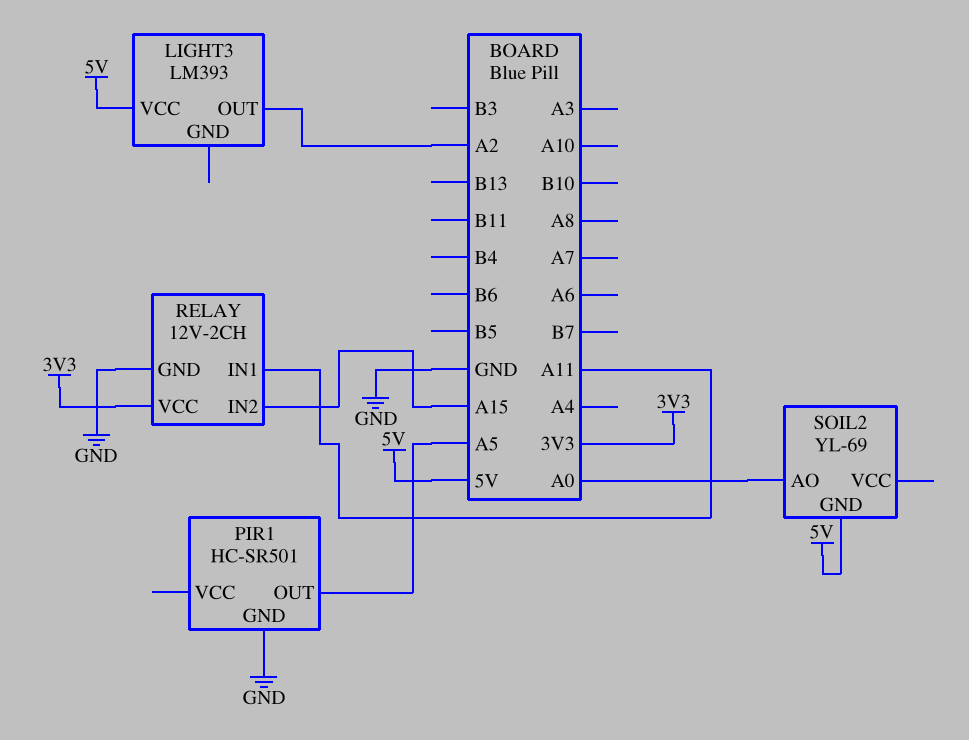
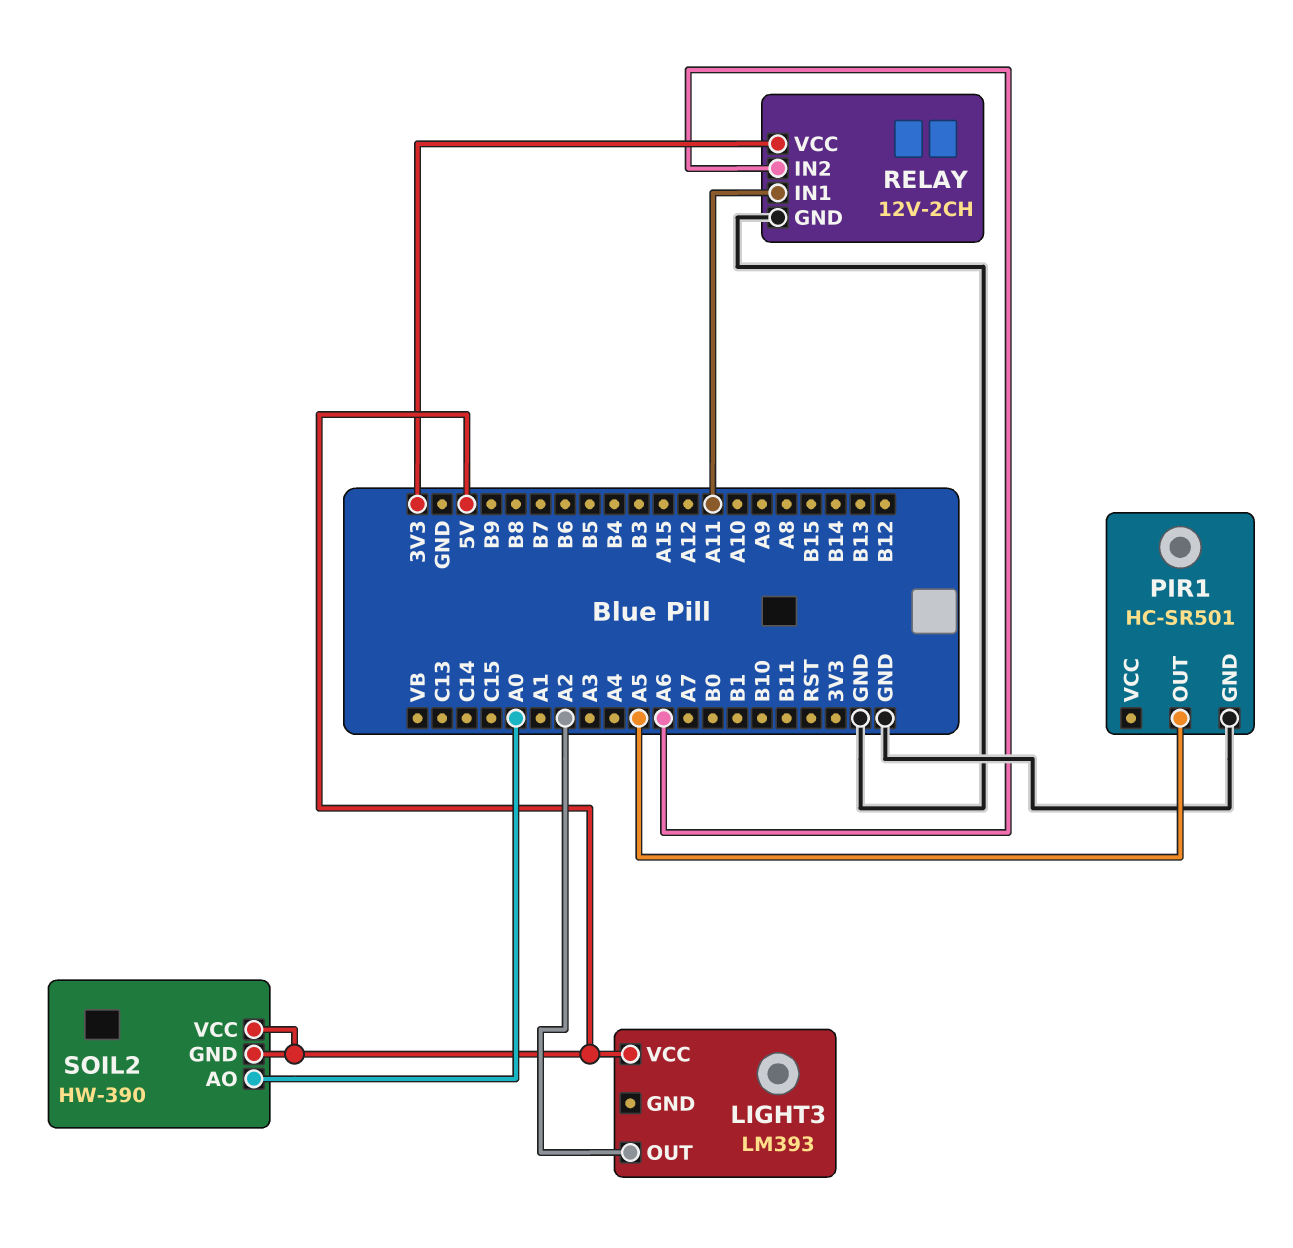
RELAY pin IN2: A15 -> A6
SOIL2: YL-69 -> HW-390
SOIL2 pin VCC: none -> 5V

